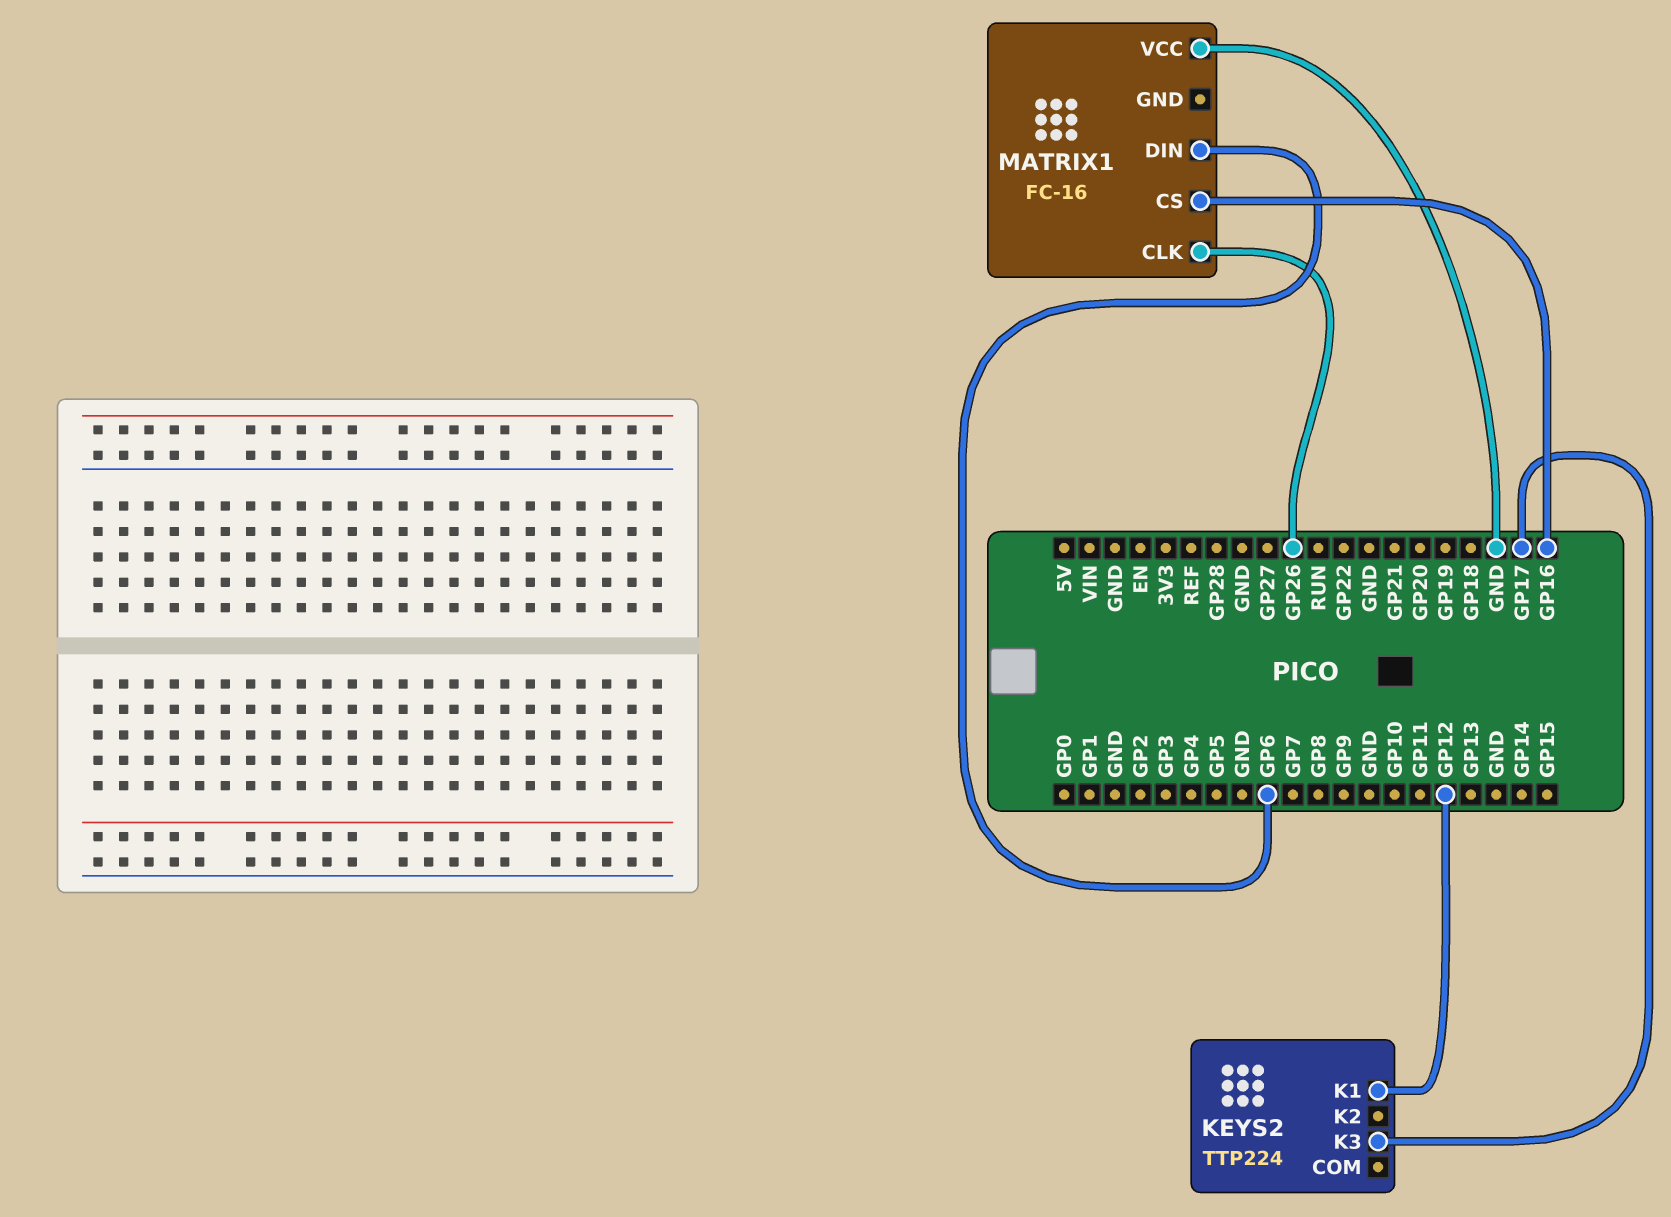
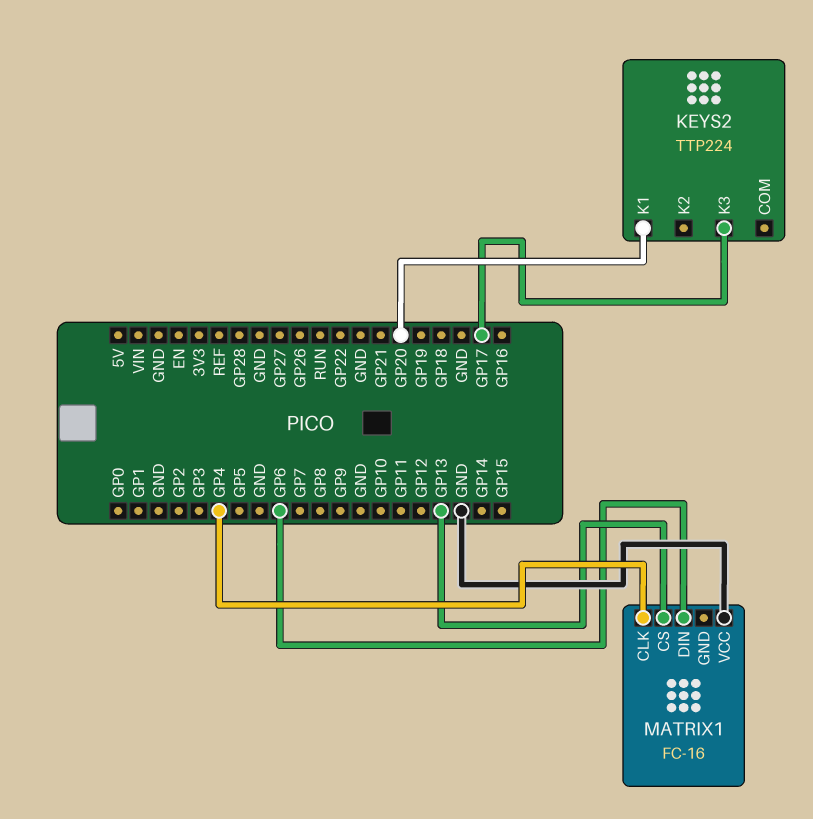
KEYS2 pin K1: GP12 -> GP20
MATRIX1 pin CLK: GP26 -> GP4
MATRIX1 pin CS: GP16 -> GP13

